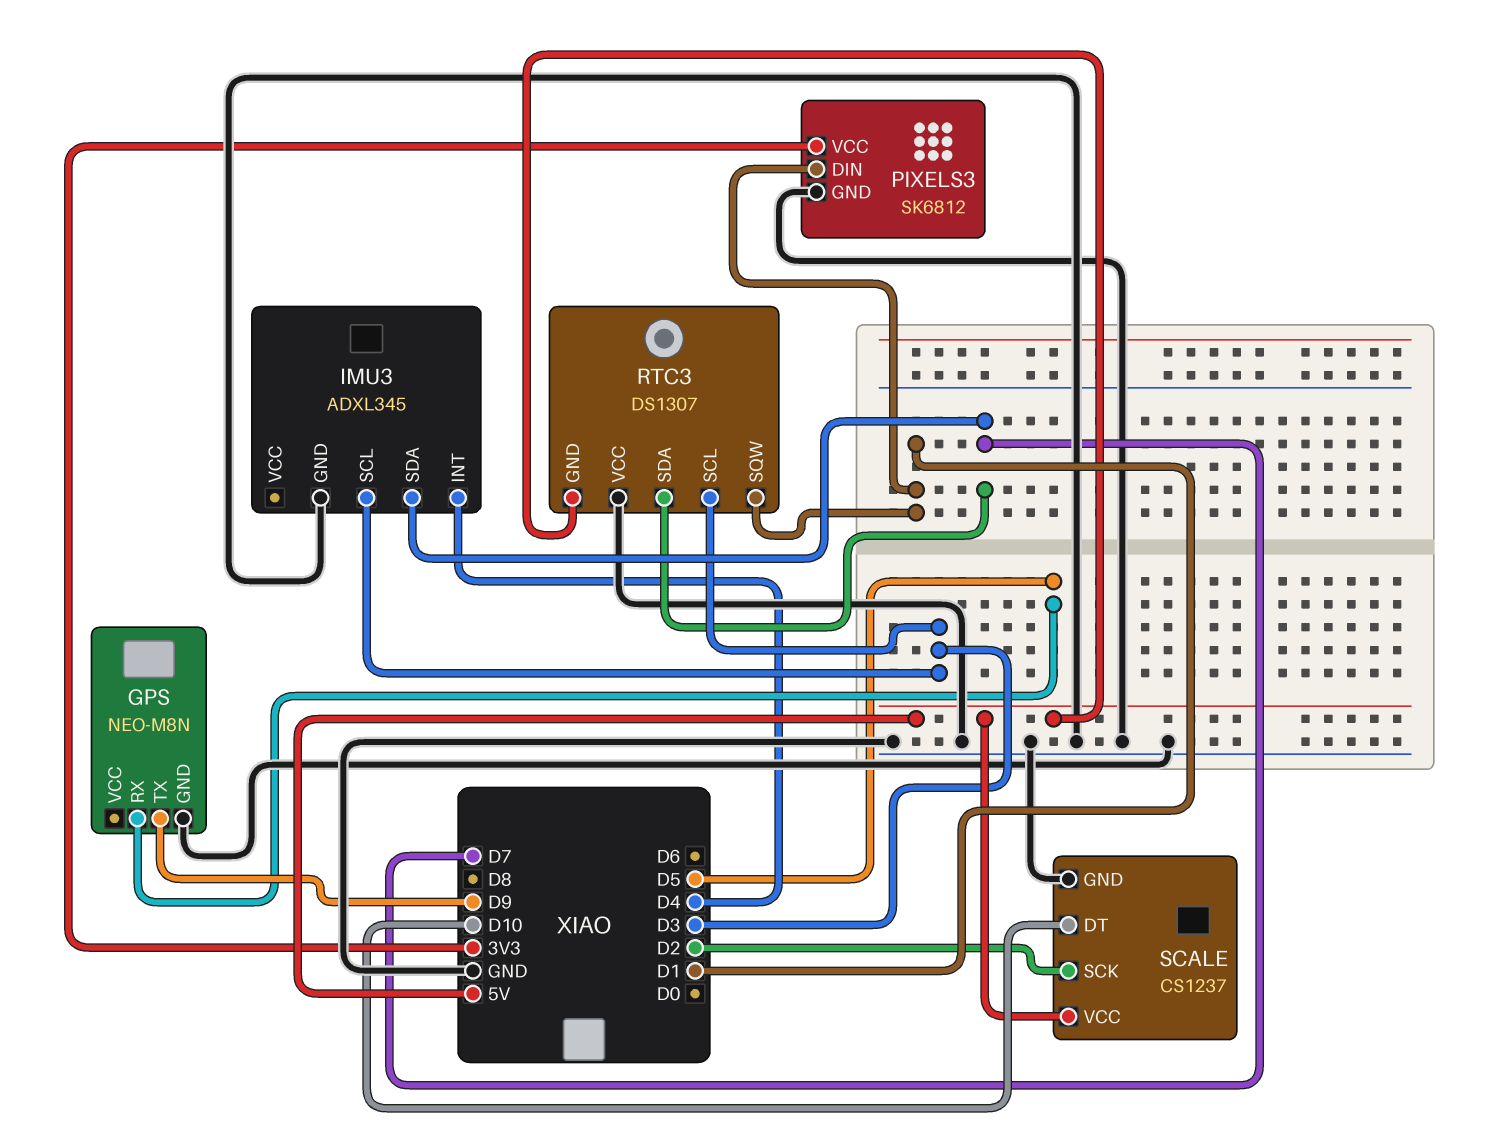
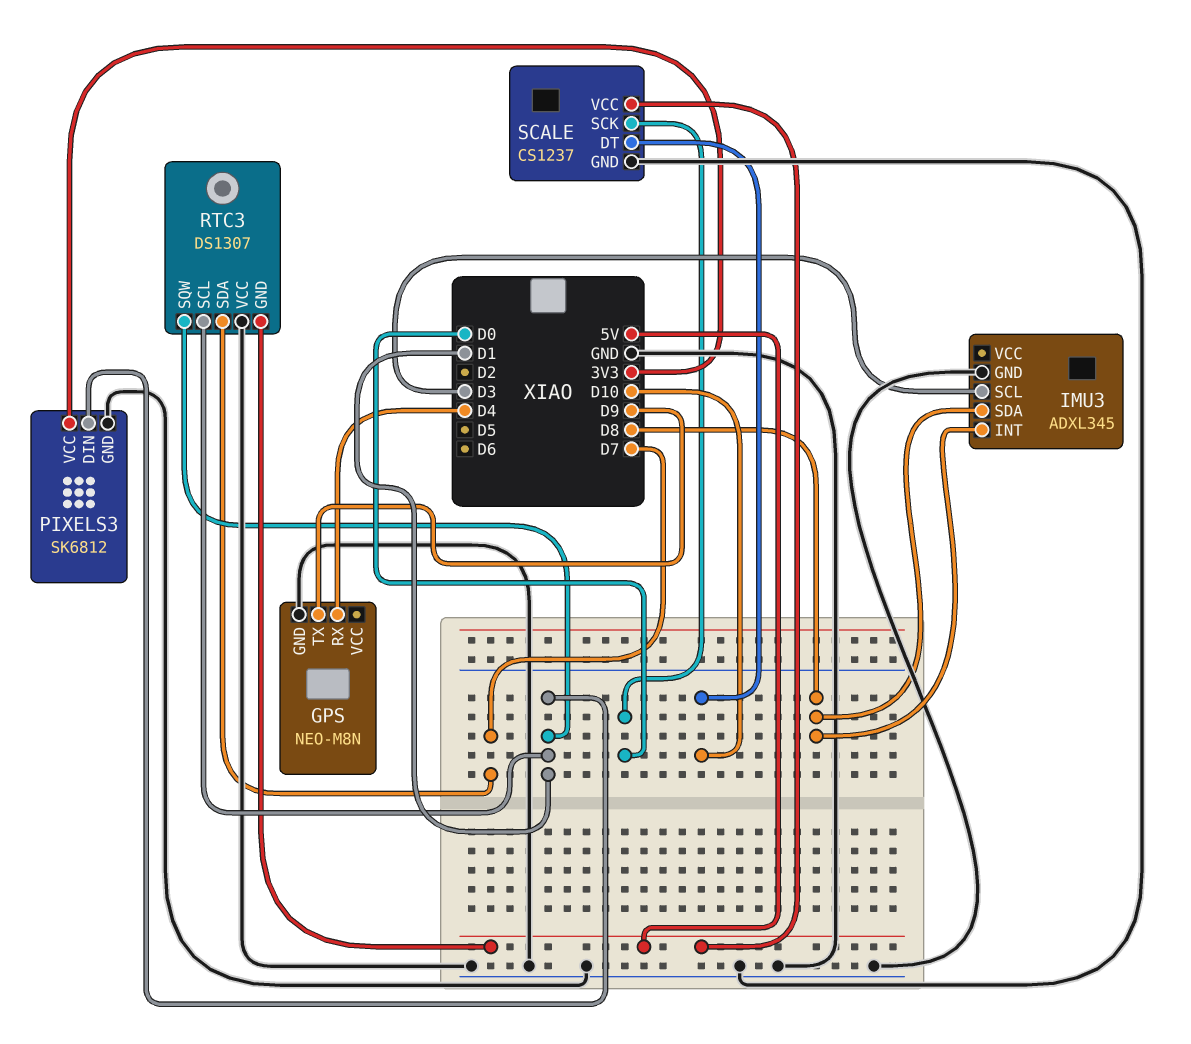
GPS pin RX: D5 -> D4
IMU3 pin INT: D4 -> D8
IMU3 pin SDA: D7 -> D8
RTC3 pin SCL: D3 -> D1
SCALE pin SCK: D2 -> D0

